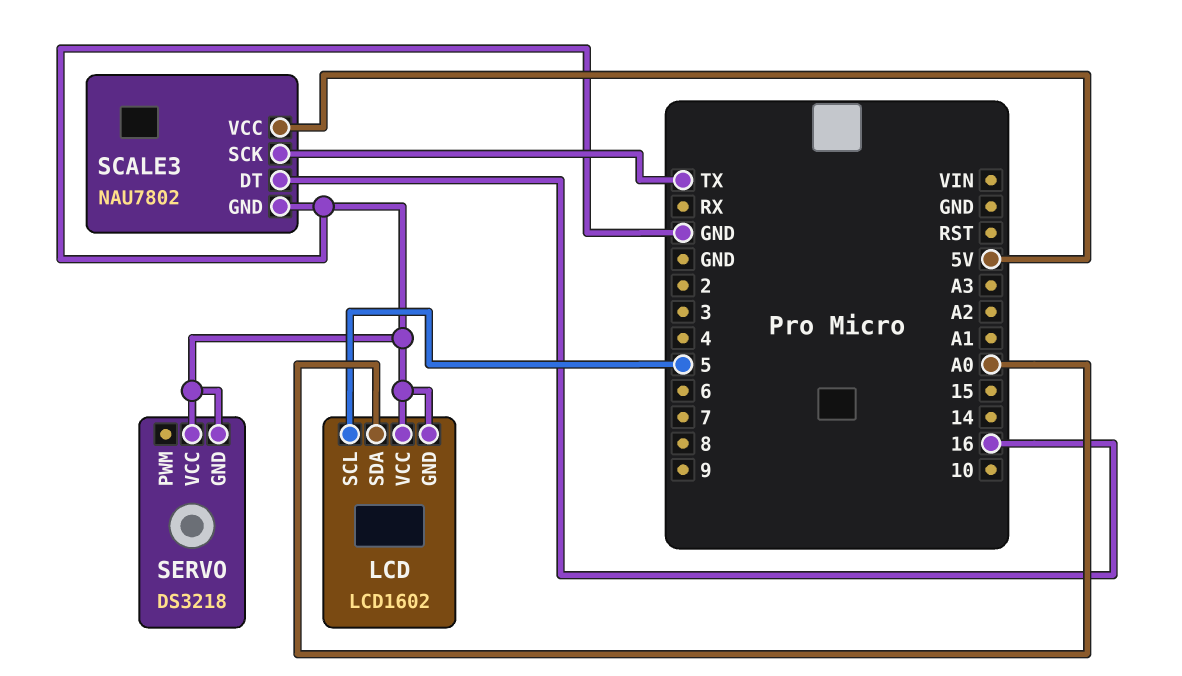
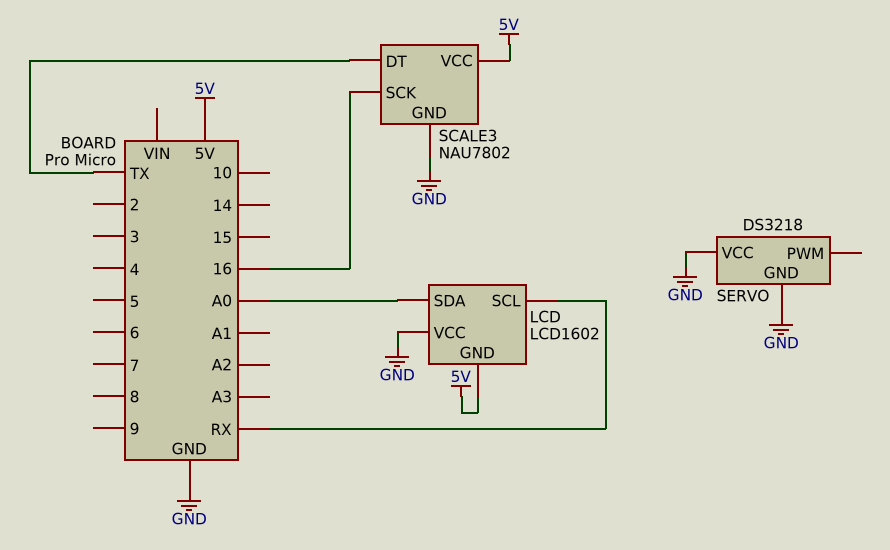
LCD pin GND: GND -> 5V
LCD pin SCL: 5 -> RX
SCALE3 pin DT: 16 -> TX
SCALE3 pin SCK: TX -> 16

